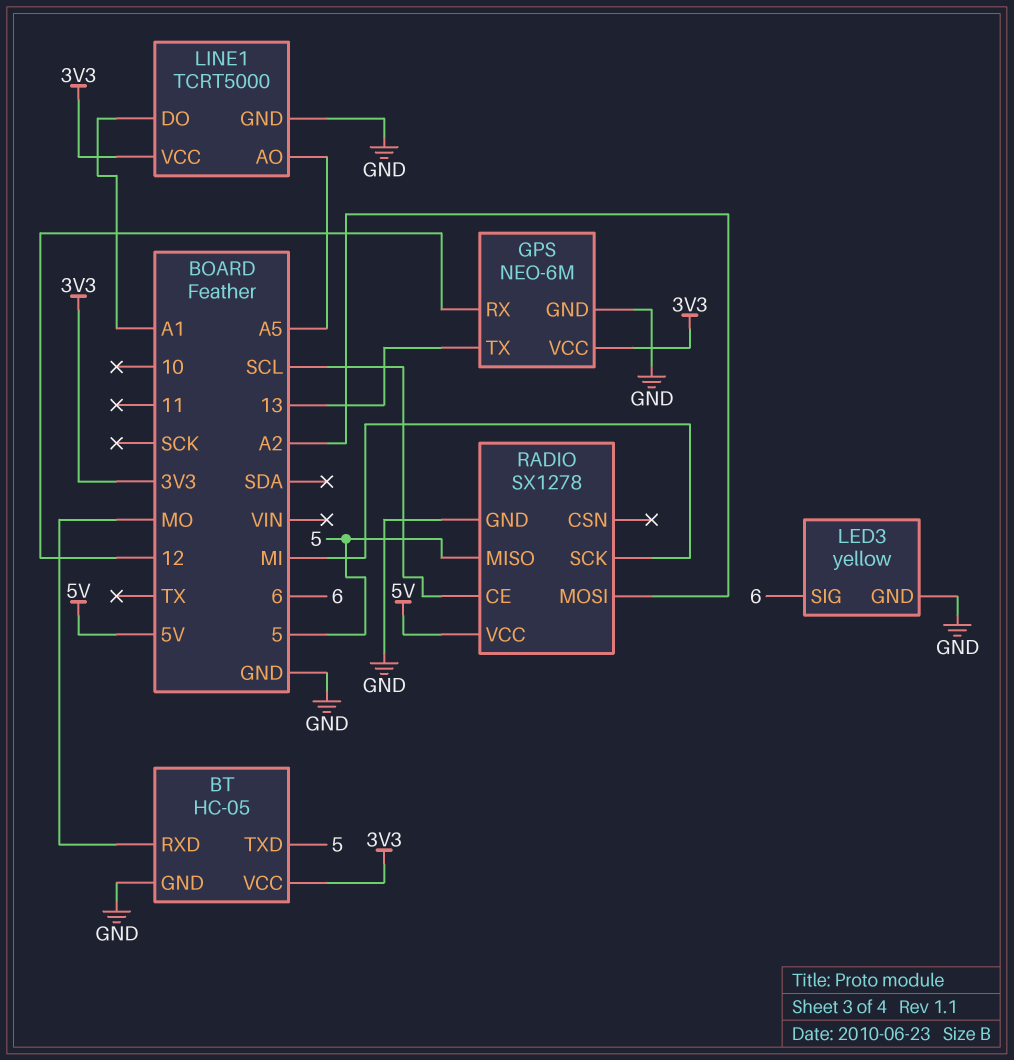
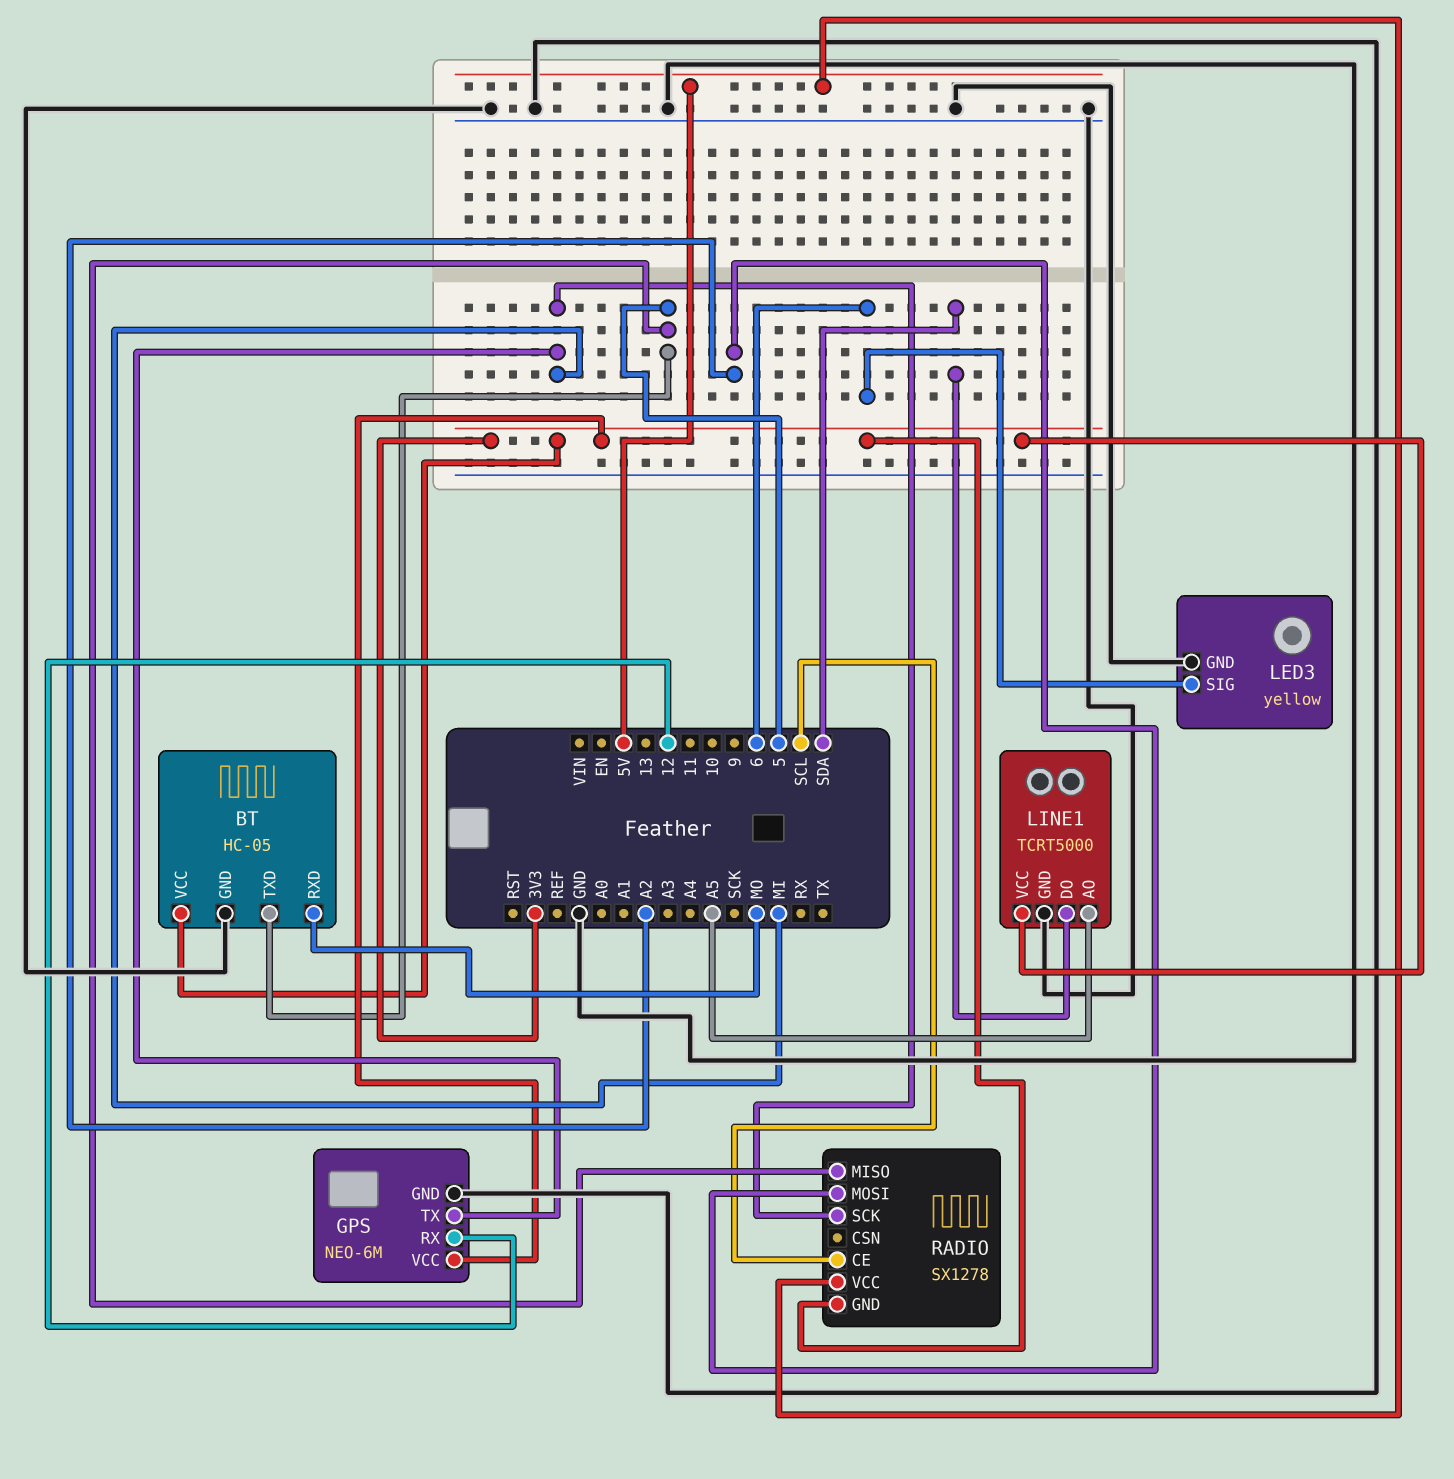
GPS pin TX: 13 -> MI
LINE1 pin DO: A1 -> SDA
RADIO pin GND: GND -> 3V3

